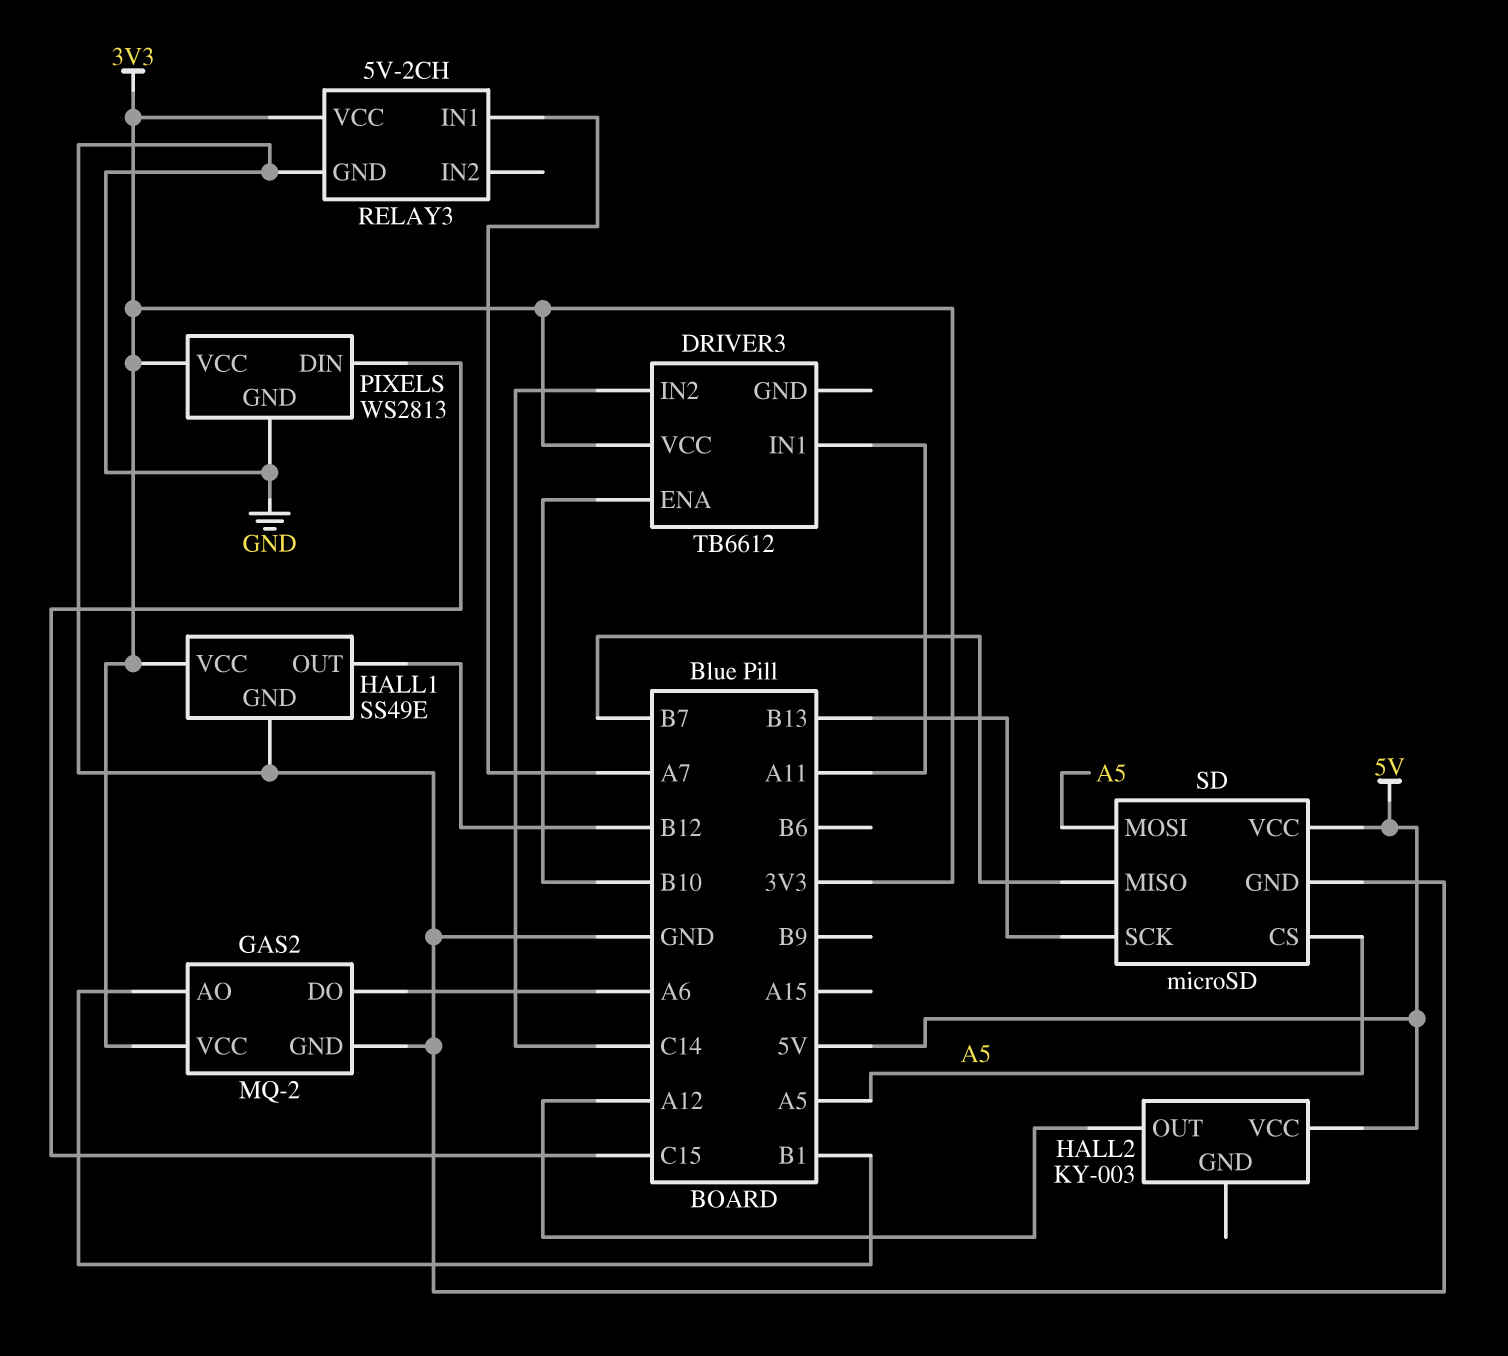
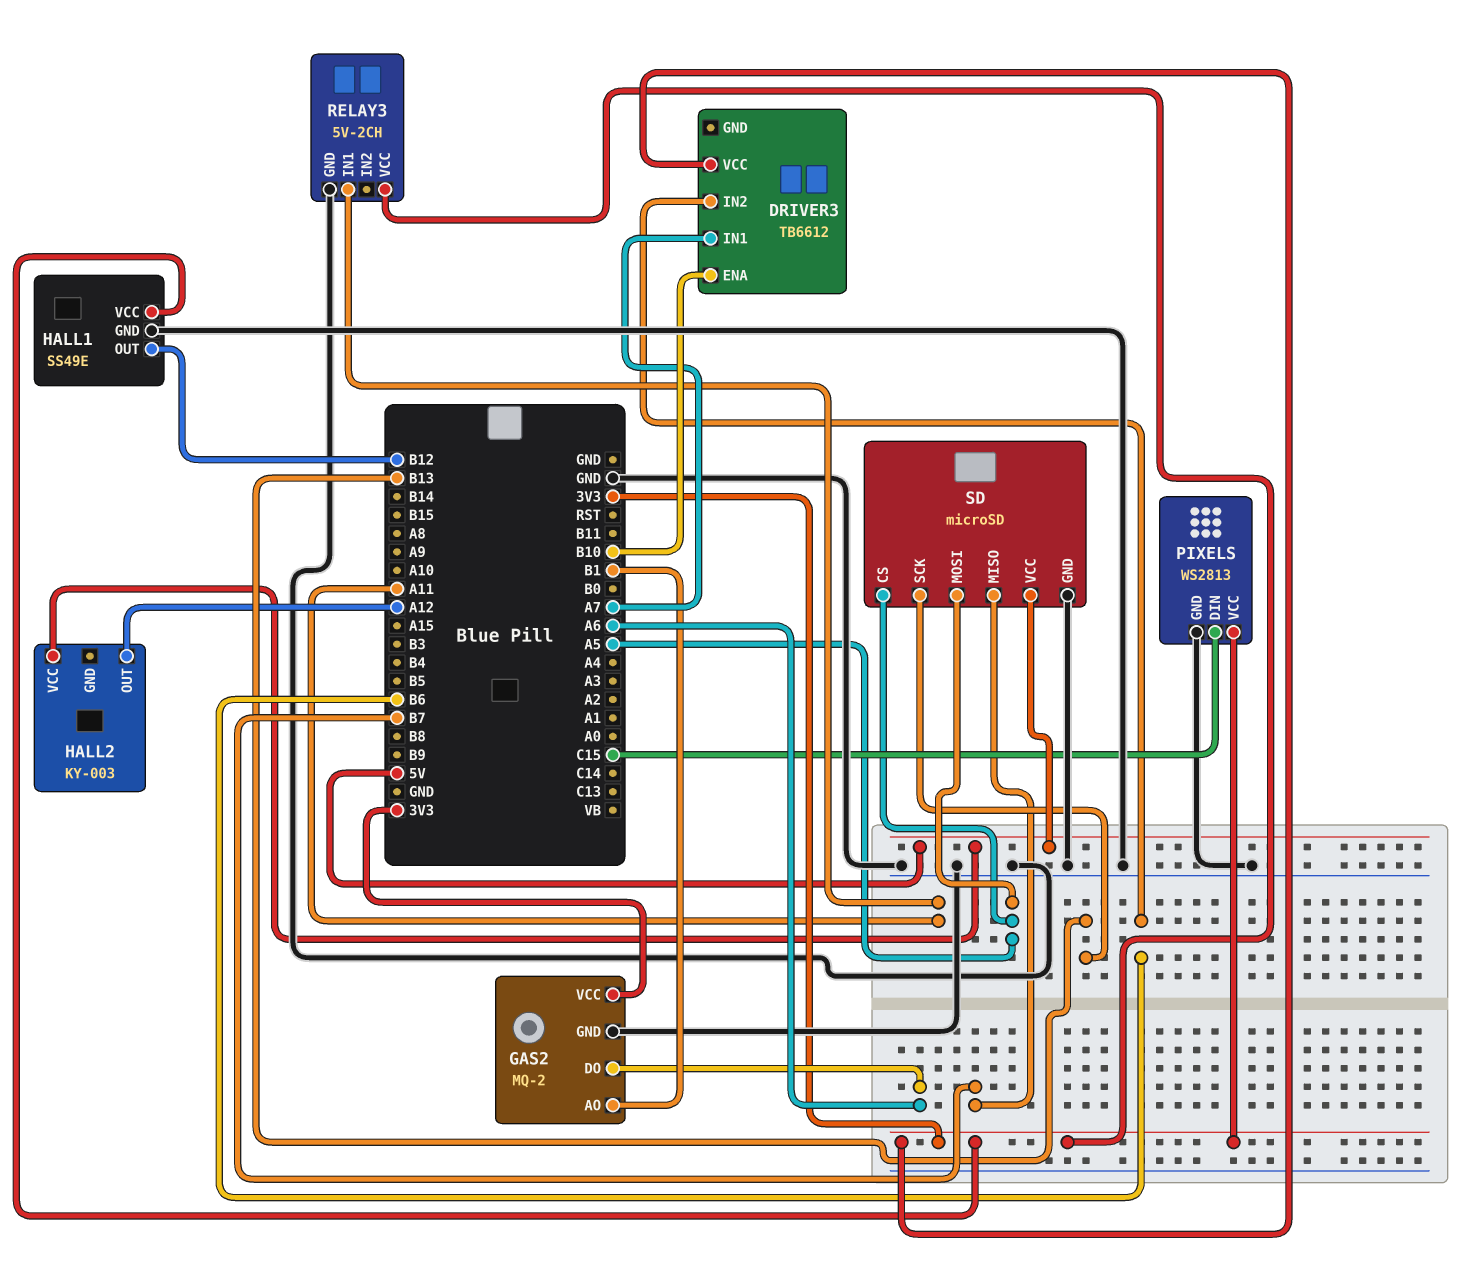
DRIVER3 pin IN1: A11 -> A7
DRIVER3 pin IN2: C14 -> B6
RELAY3 pin IN1: A7 -> A11

